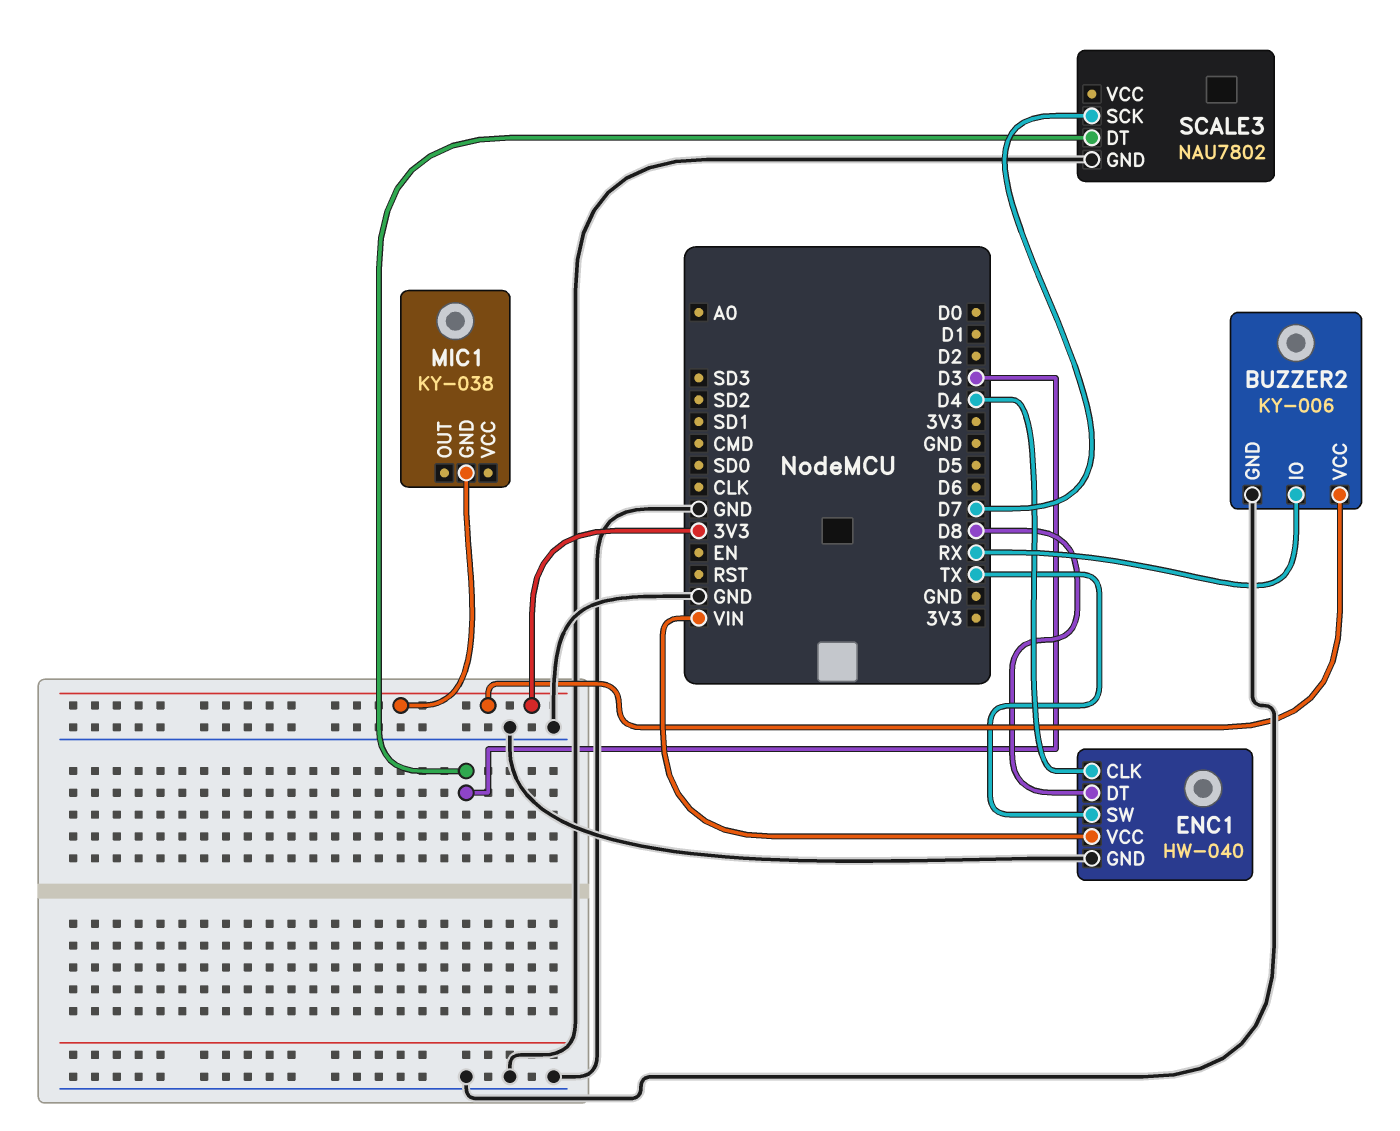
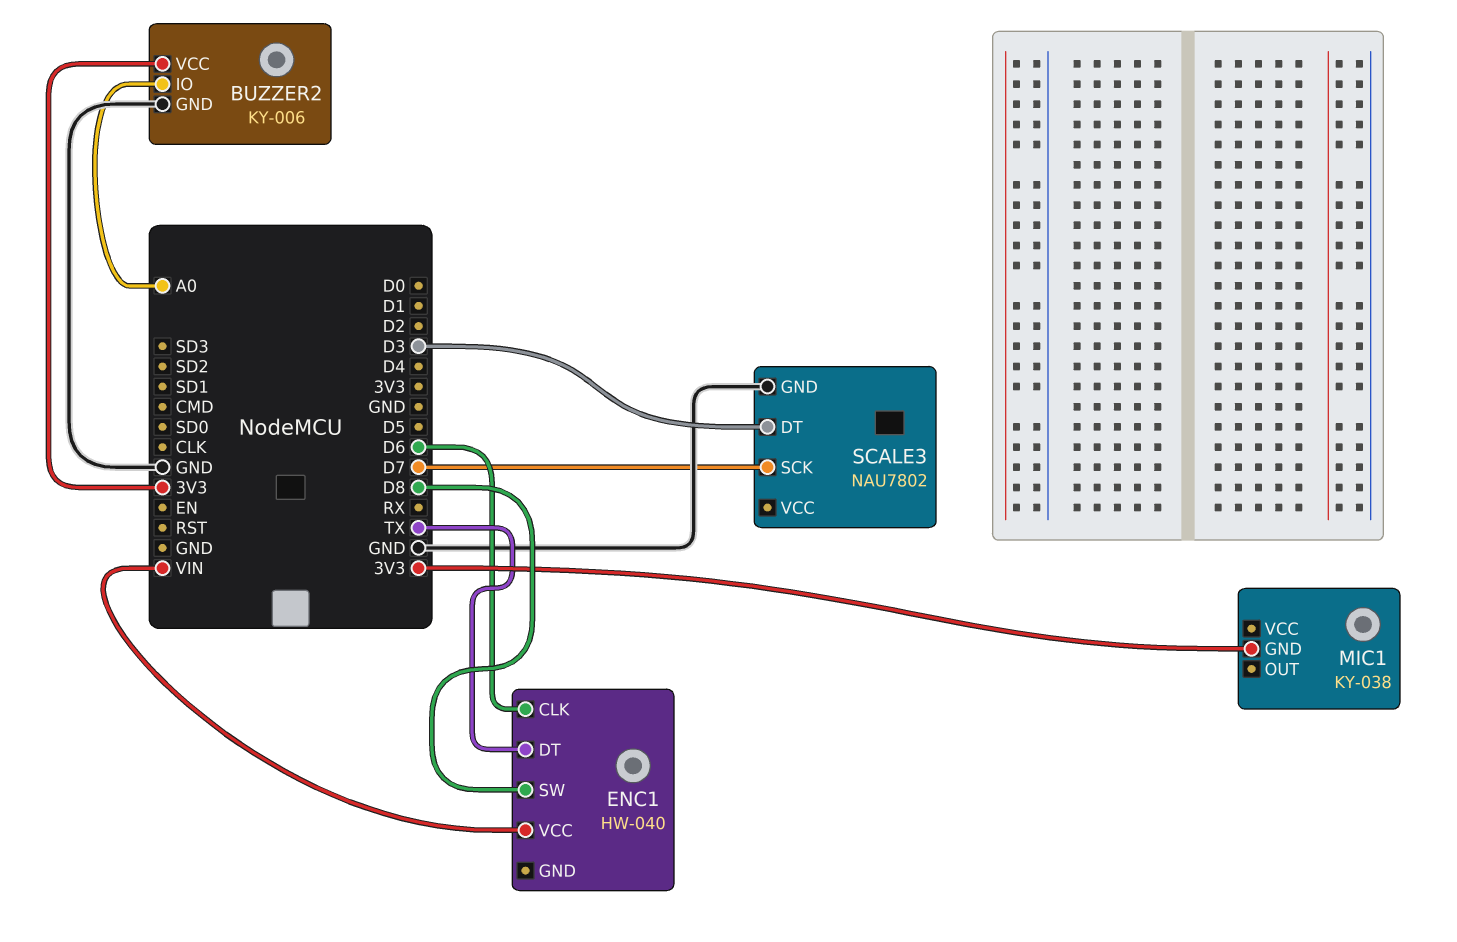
BUZZER2 pin IO: RX -> A0
ENC1 pin CLK: D4 -> D6
ENC1 pin DT: D8 -> TX
ENC1 pin GND: GND -> none
ENC1 pin SW: TX -> D8

